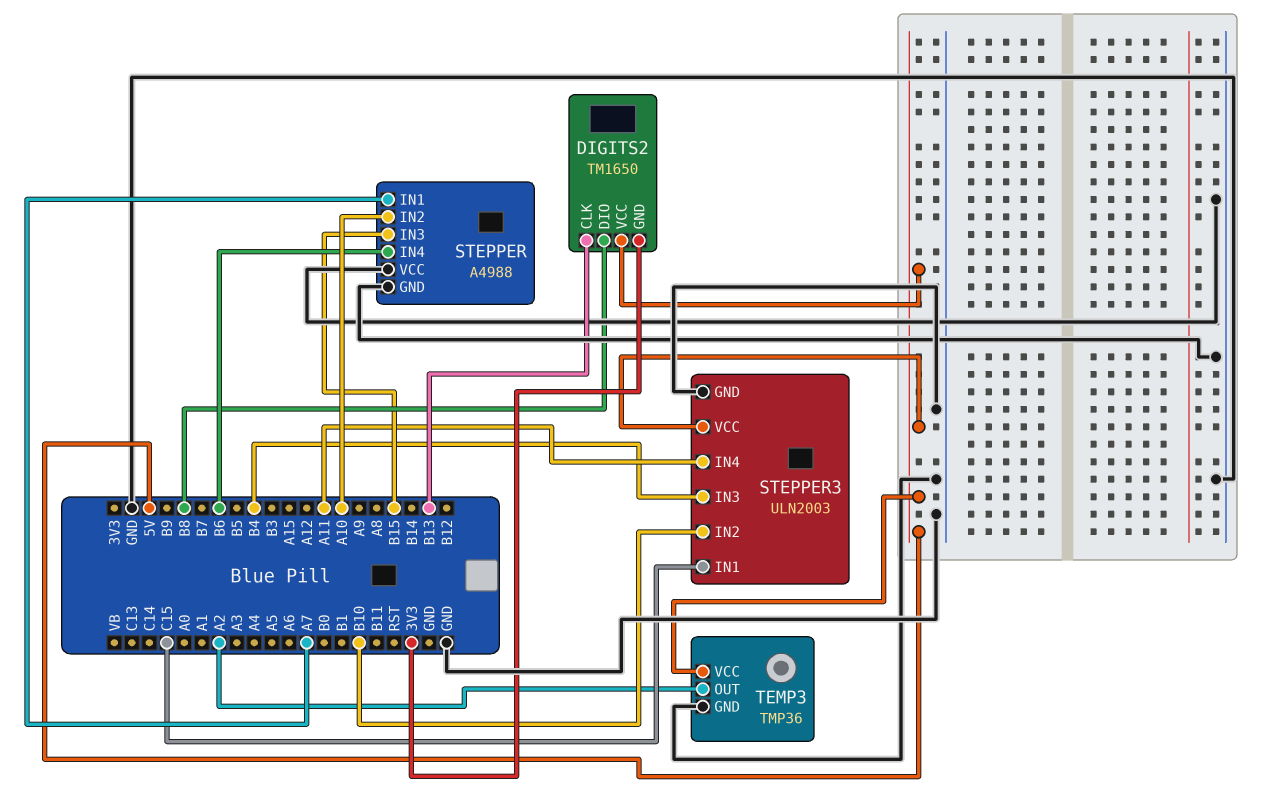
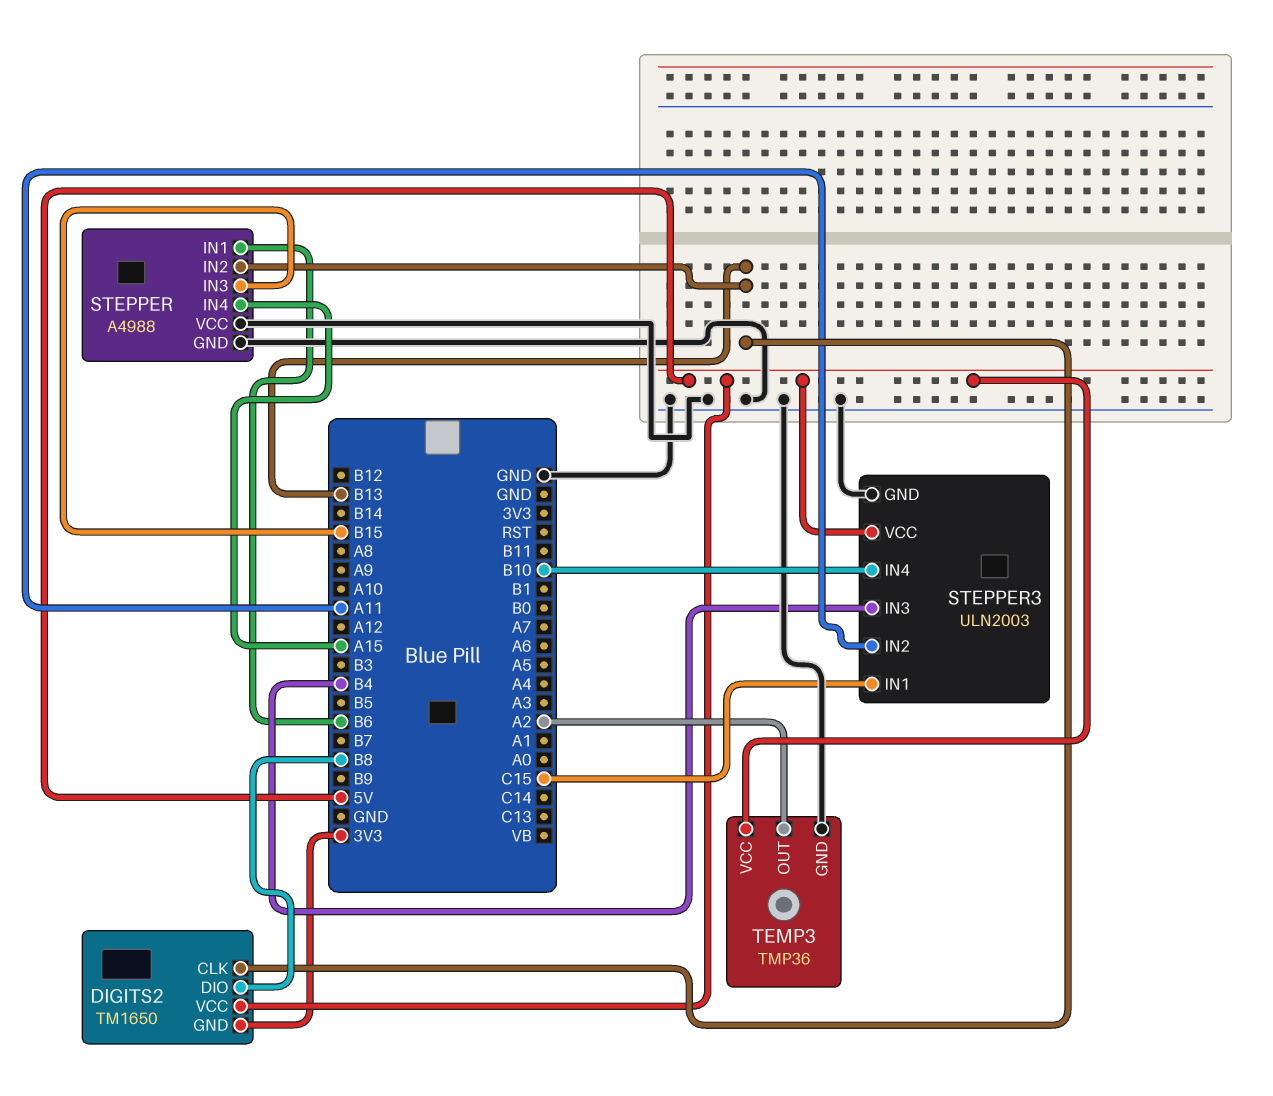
STEPPER pin IN1: A7 -> B6
STEPPER pin IN2: A10 -> B13
STEPPER pin IN4: B6 -> A15
STEPPER3 pin IN2: B10 -> A11
STEPPER3 pin IN4: A11 -> B10

